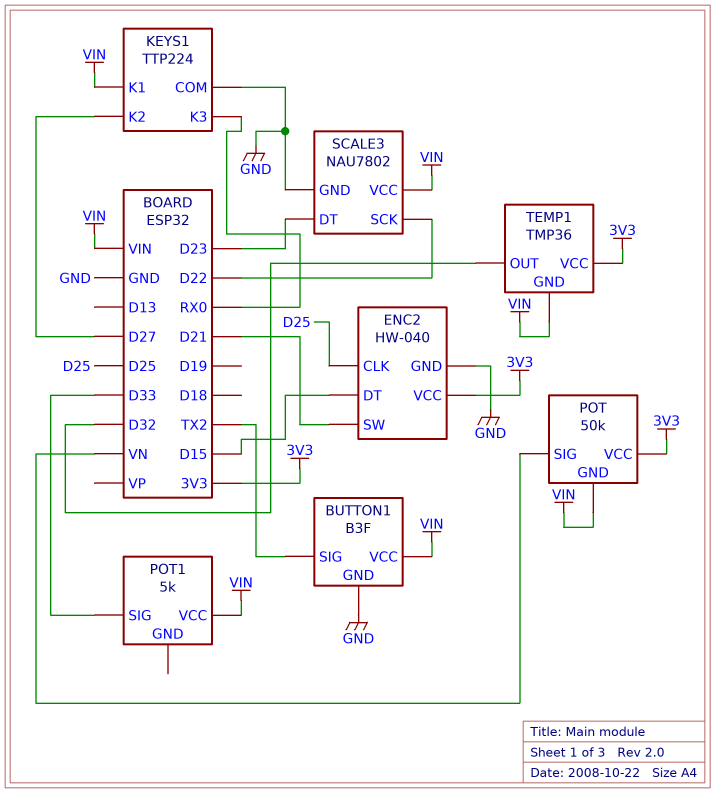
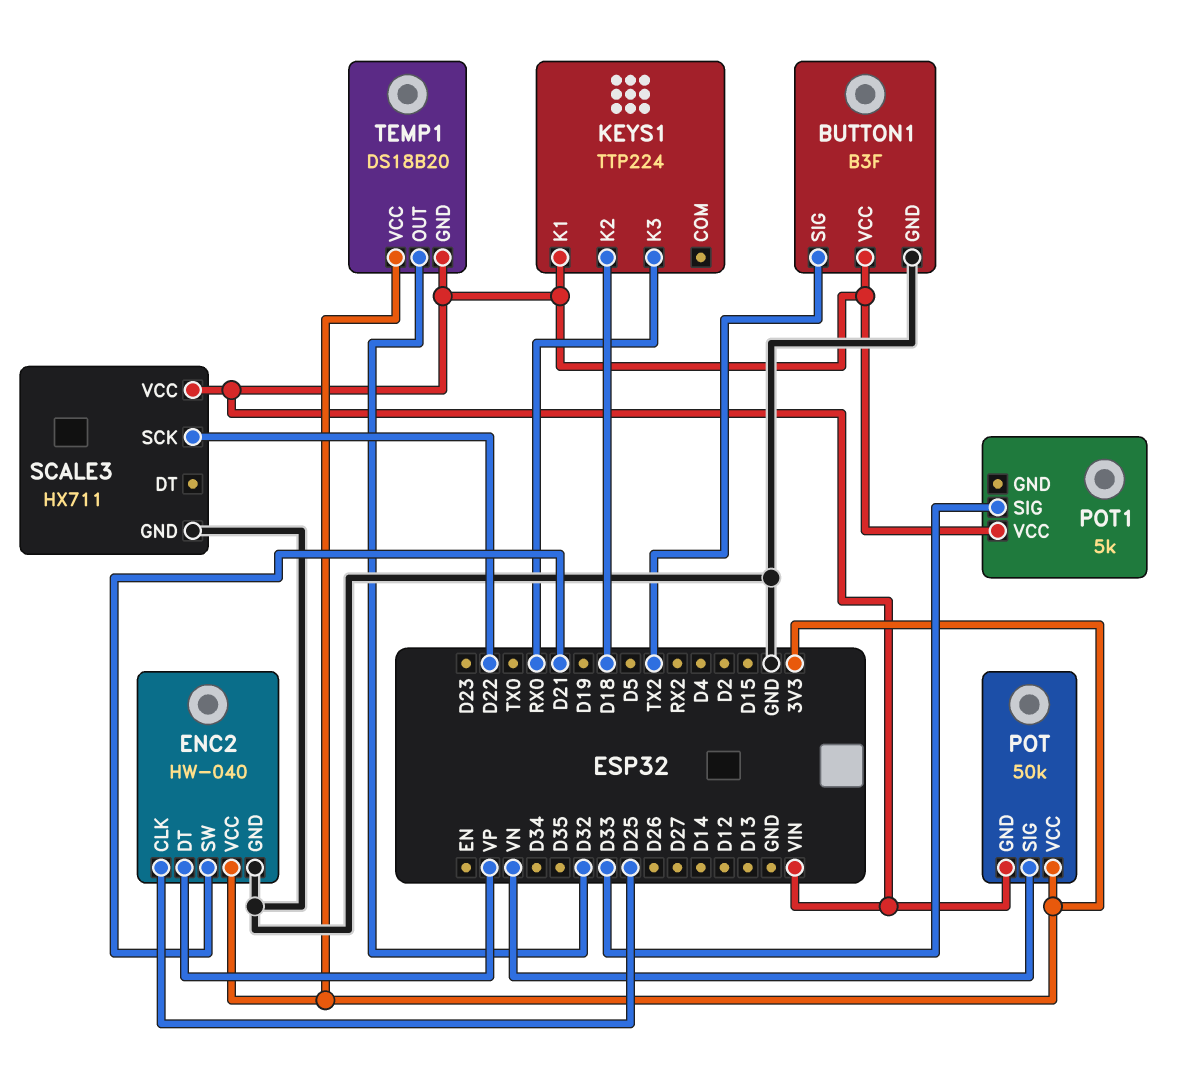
ENC2 pin DT: D15 -> VP
KEYS1 pin COM: GND -> none
KEYS1 pin K2: D27 -> D18
SCALE3: NAU7802 -> HX711
SCALE3 pin DT: D23 -> none
TEMP1: TMP36 -> DS18B20

